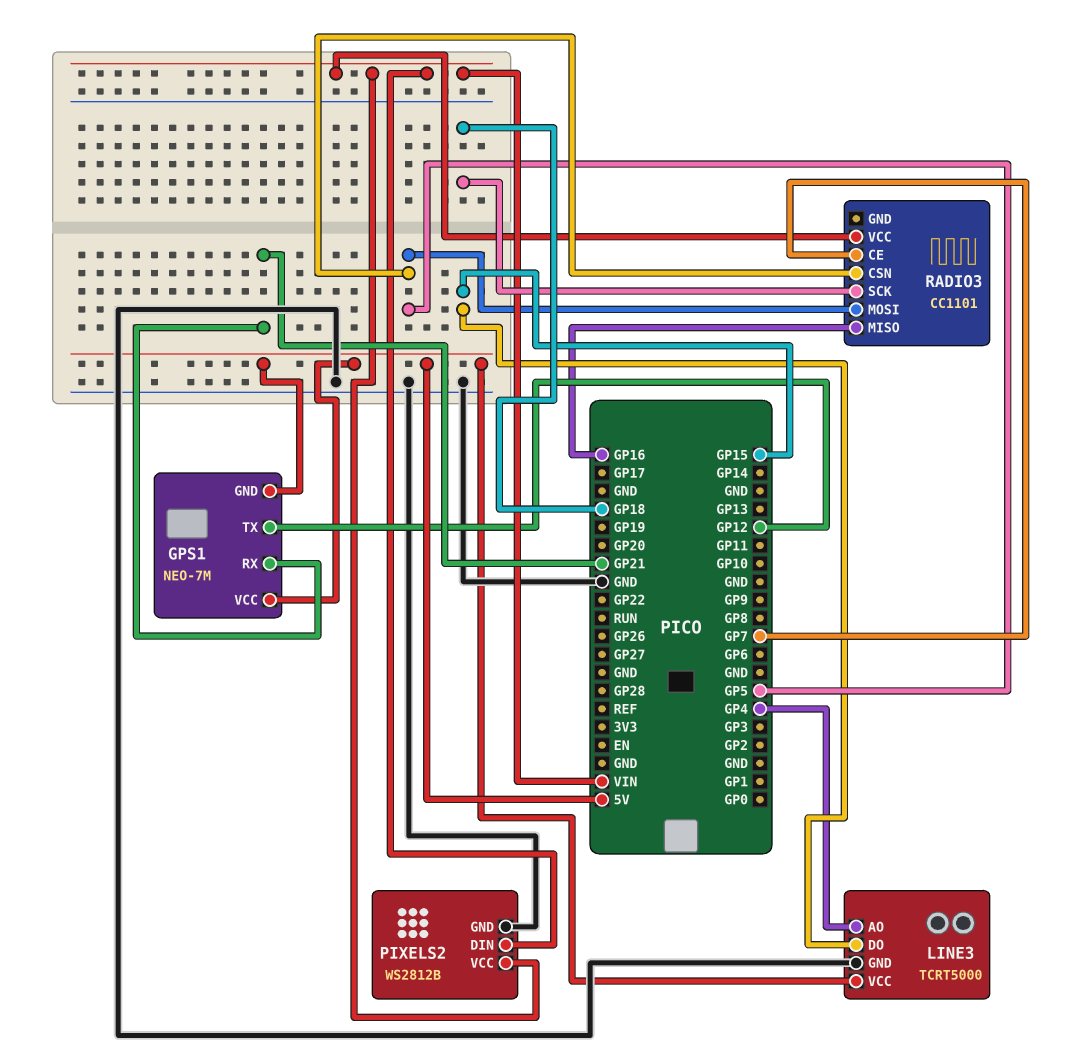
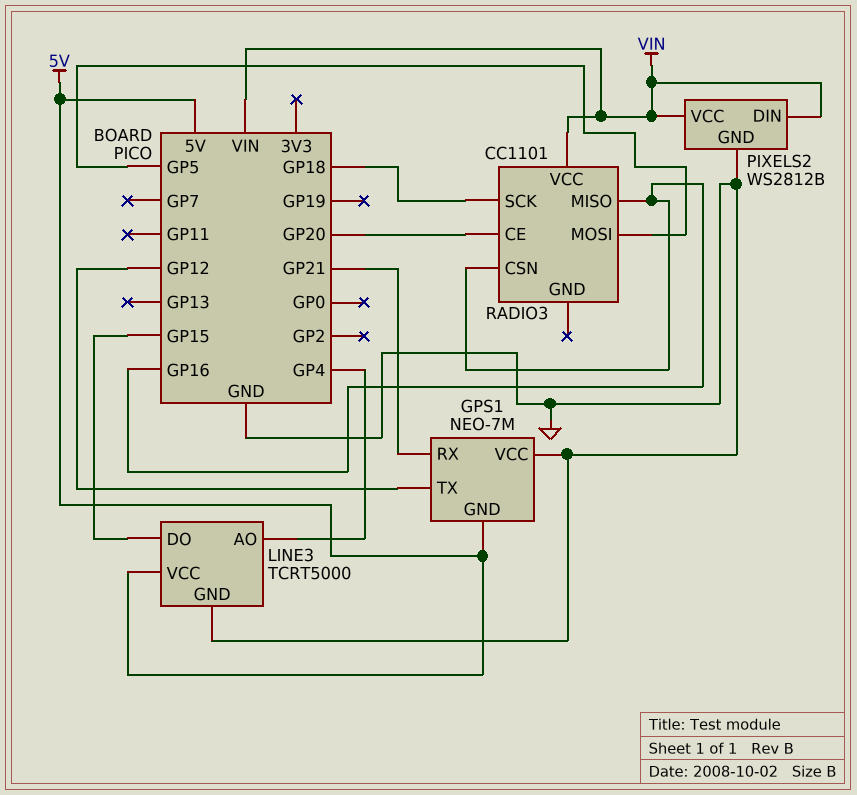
GPS1 pin VCC: 5V -> GND
RADIO3 pin CE: GP7 -> GP20
RADIO3 pin CSN: GP5 -> GP16

